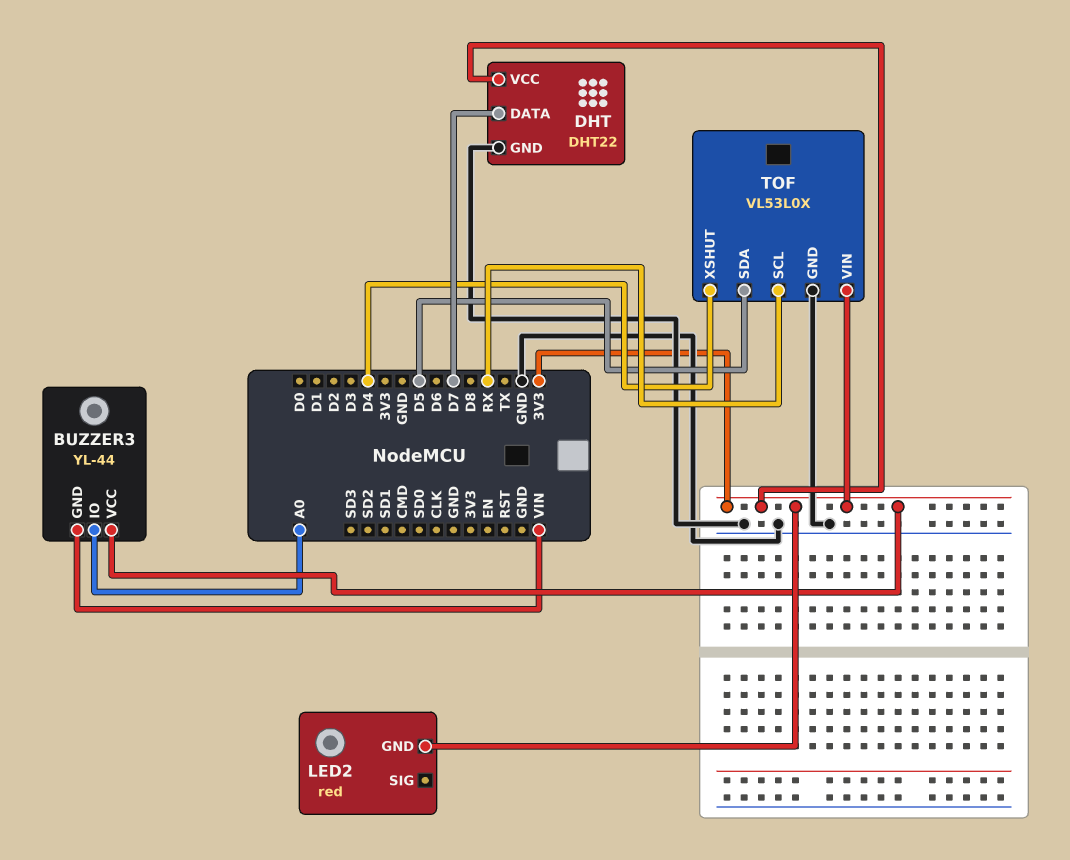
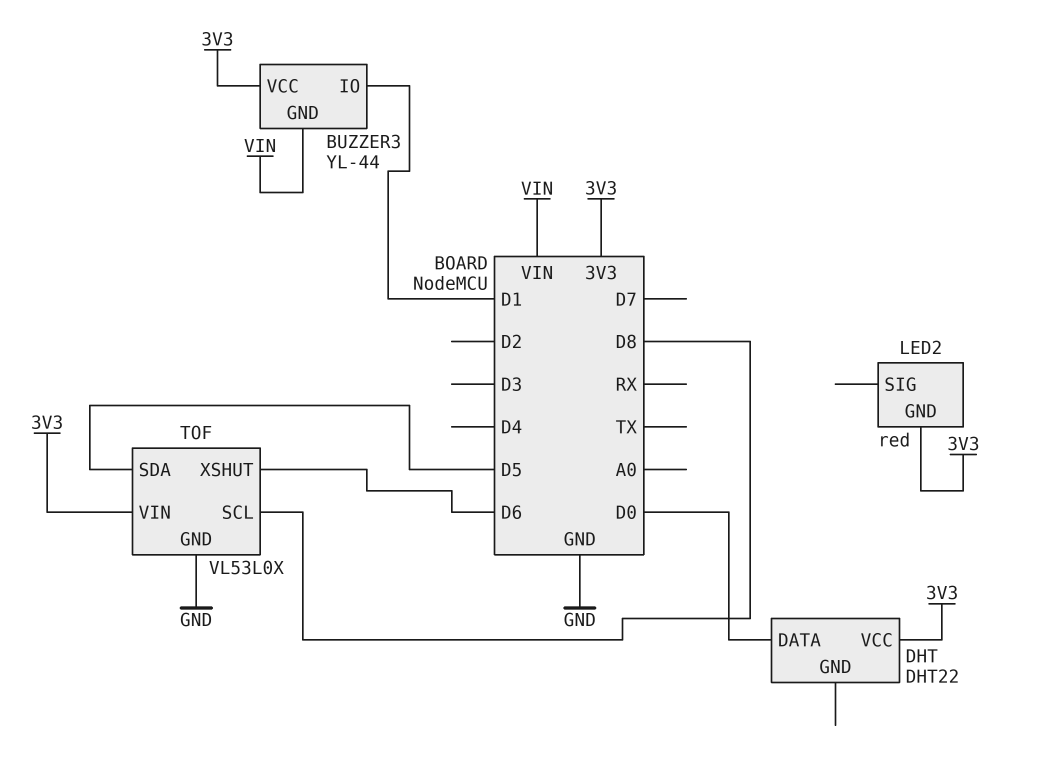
BUZZER3 pin IO: A0 -> D1
DHT pin DATA: D7 -> D0
DHT pin GND: GND -> none
TOF pin SCL: RX -> D8
TOF pin XSHUT: D4 -> D6

